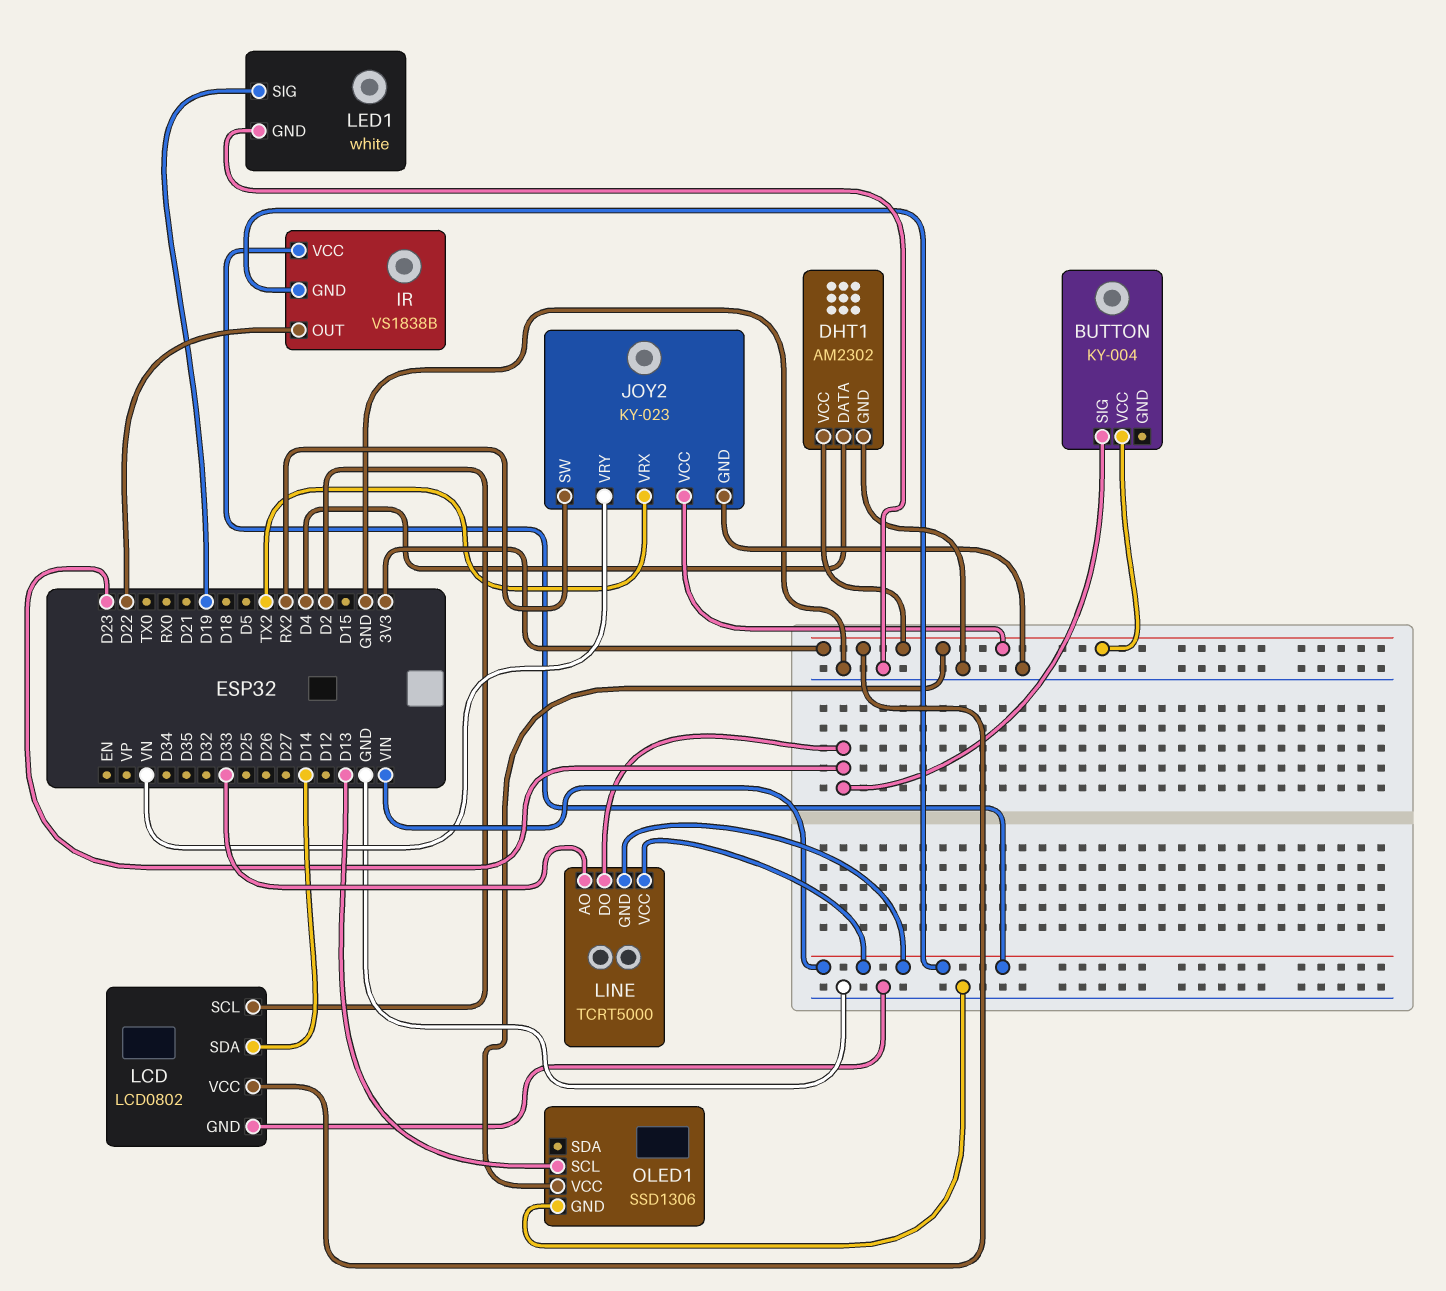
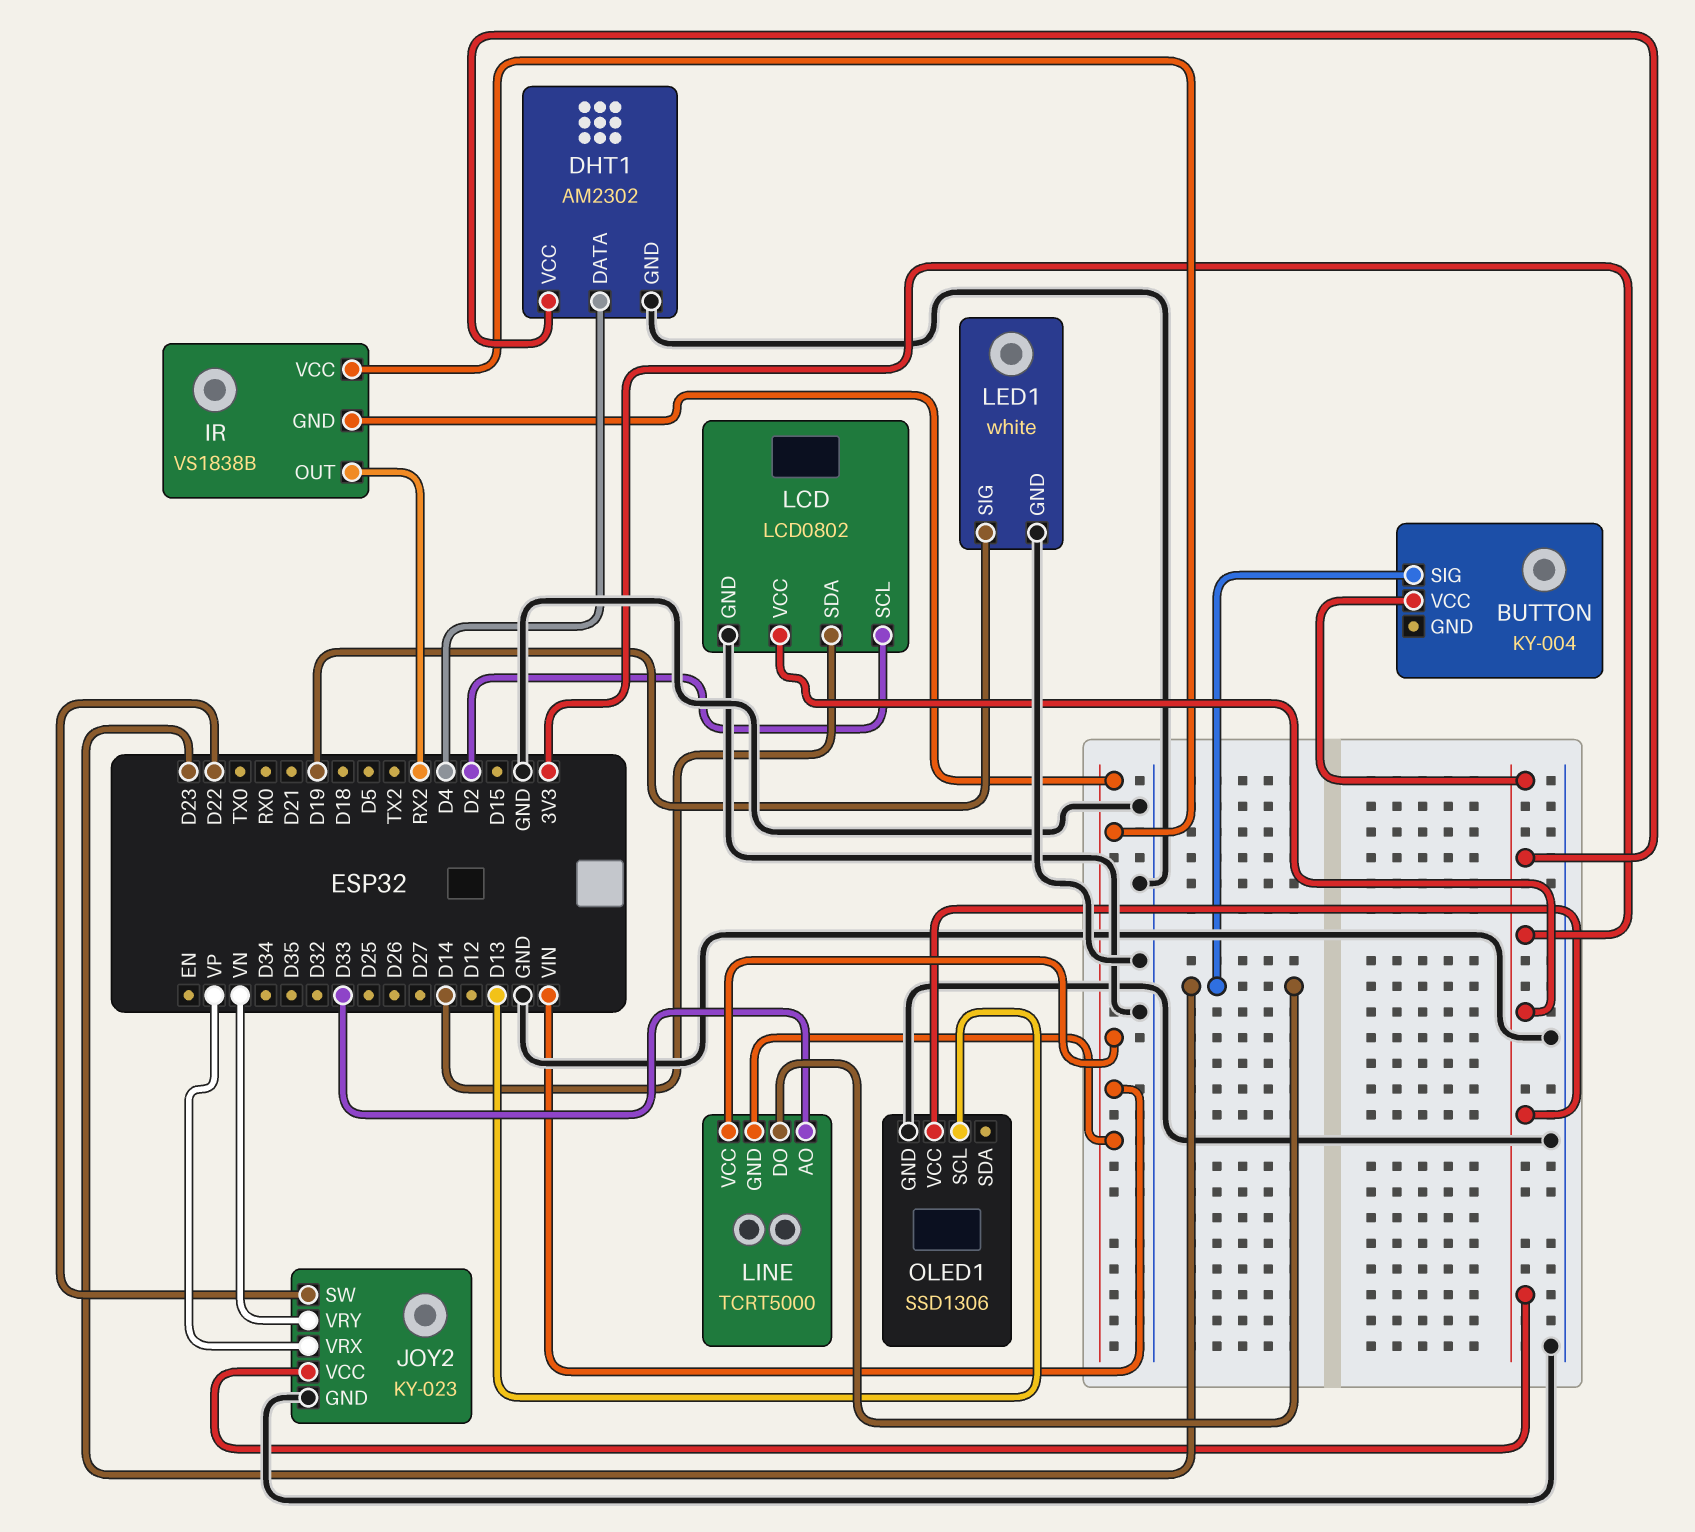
IR pin OUT: D22 -> RX2
JOY2 pin SW: RX2 -> D22
JOY2 pin VRX: TX2 -> VP

